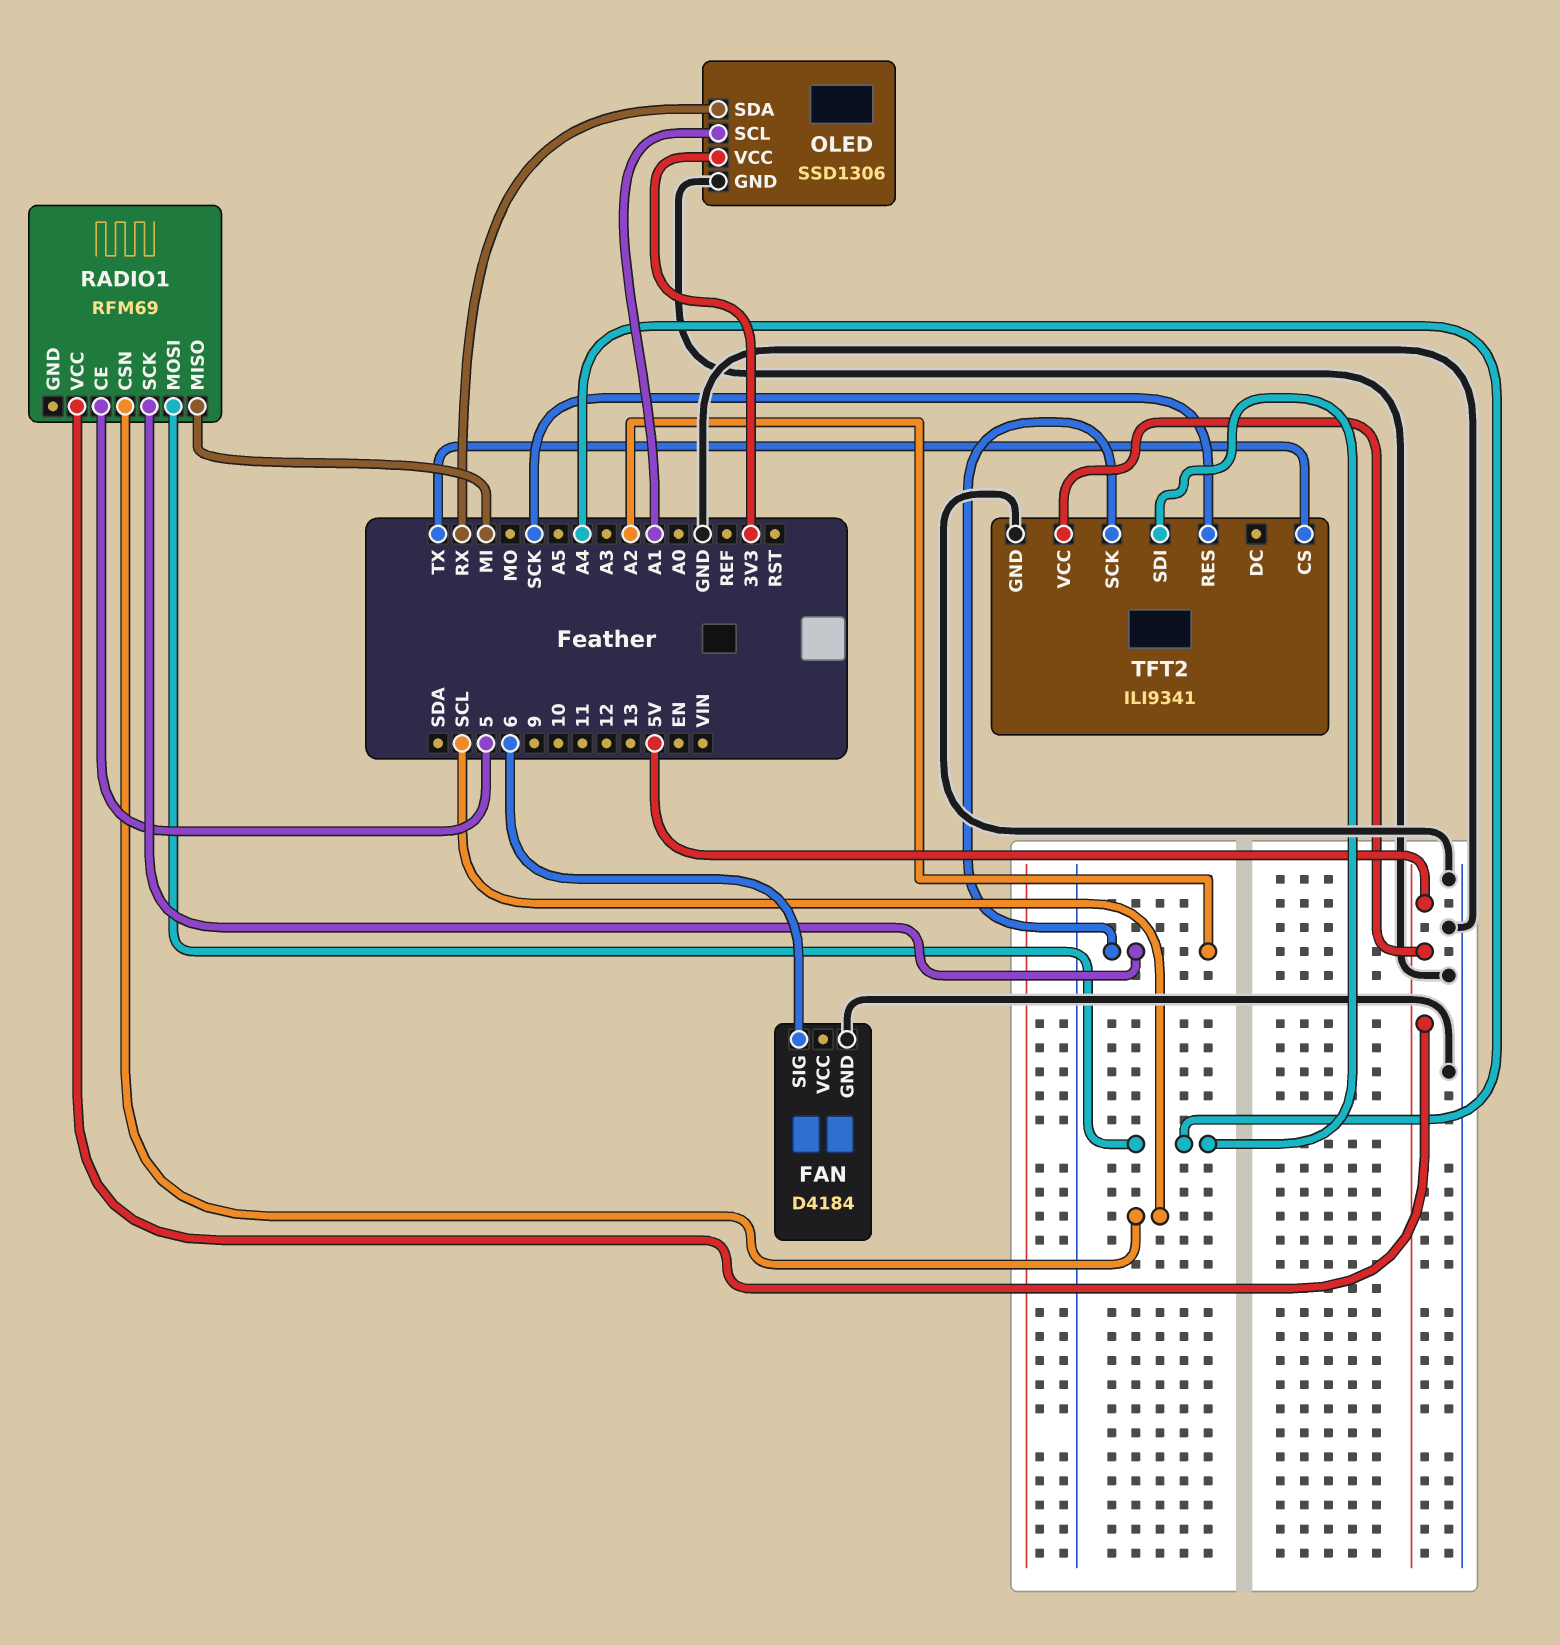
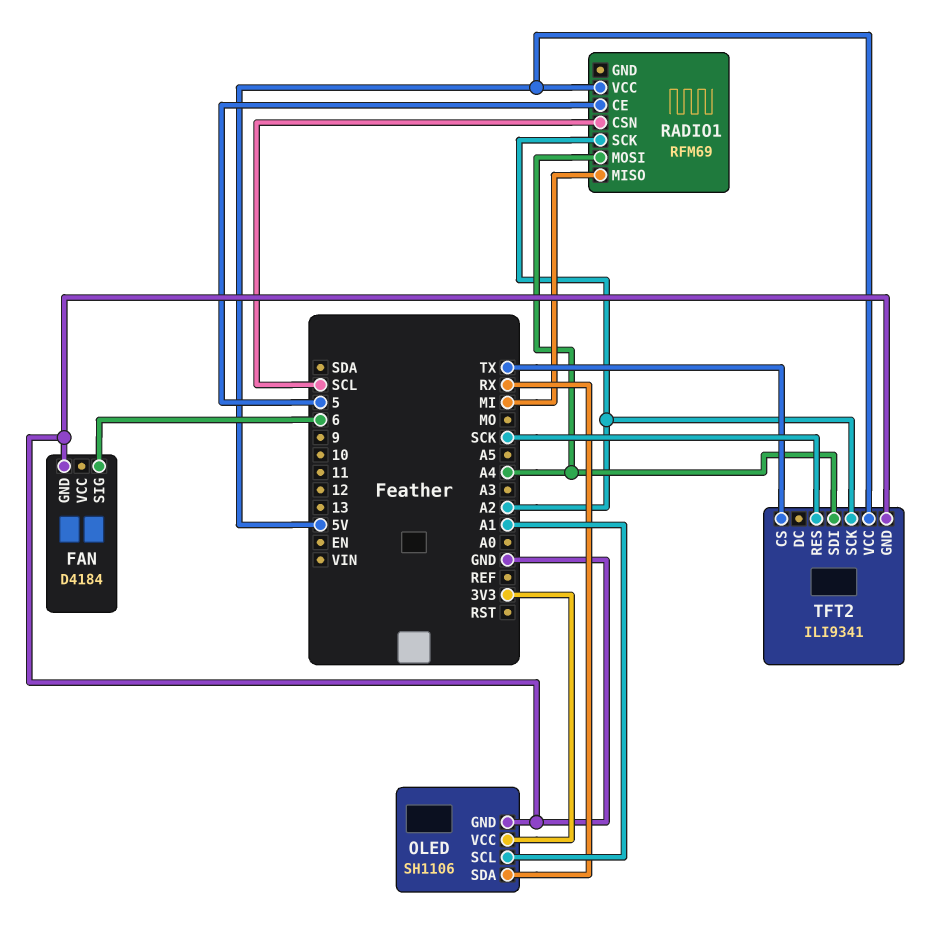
OLED: SSD1306 -> SH1106

